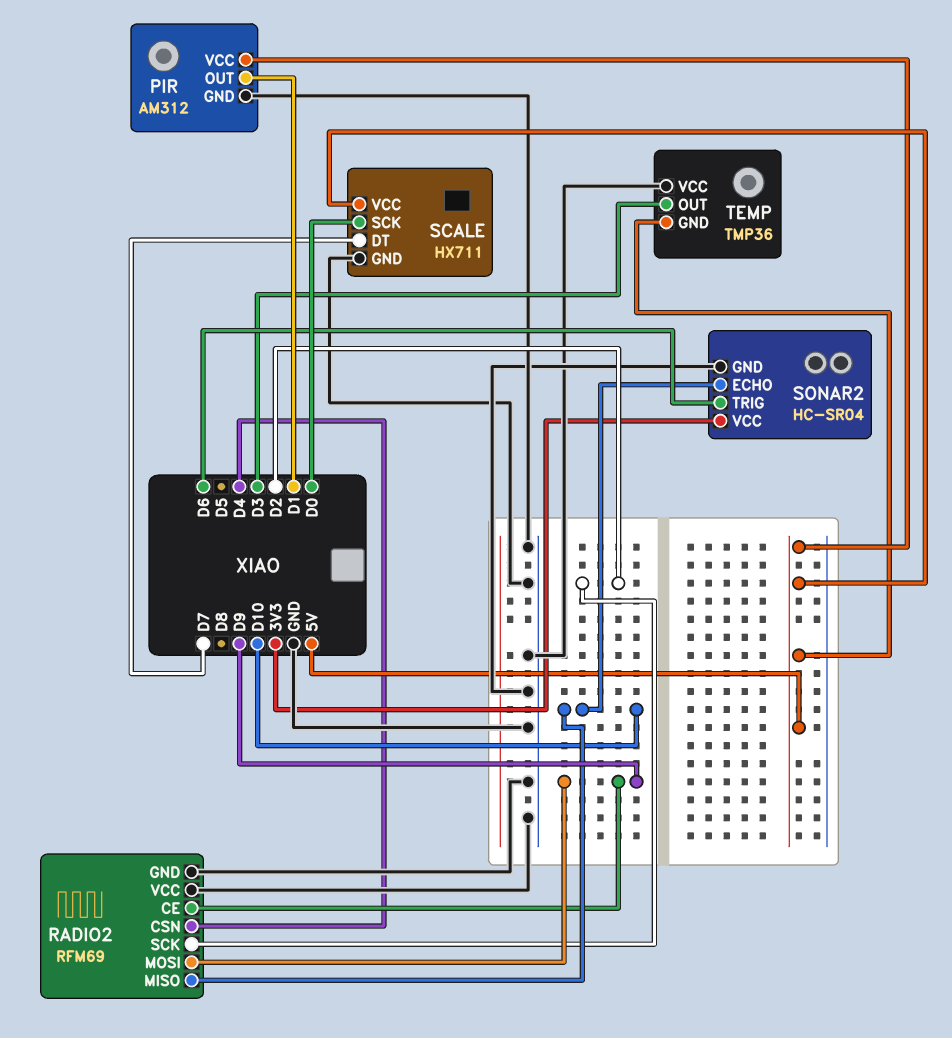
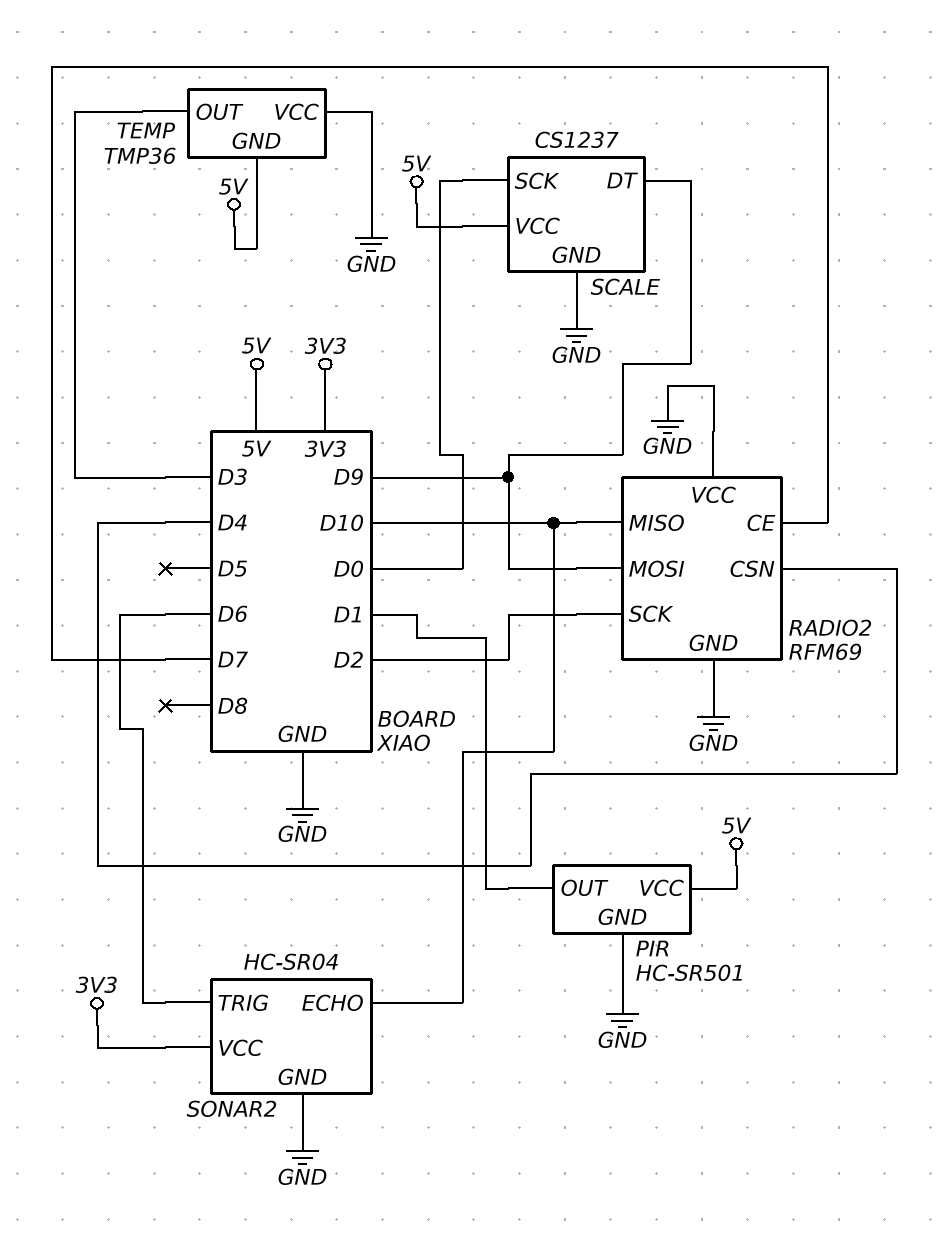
PIR: AM312 -> HC-SR501
RADIO2 pin CE: D9 -> D7
SCALE: HX711 -> CS1237
SCALE pin DT: D7 -> D9

